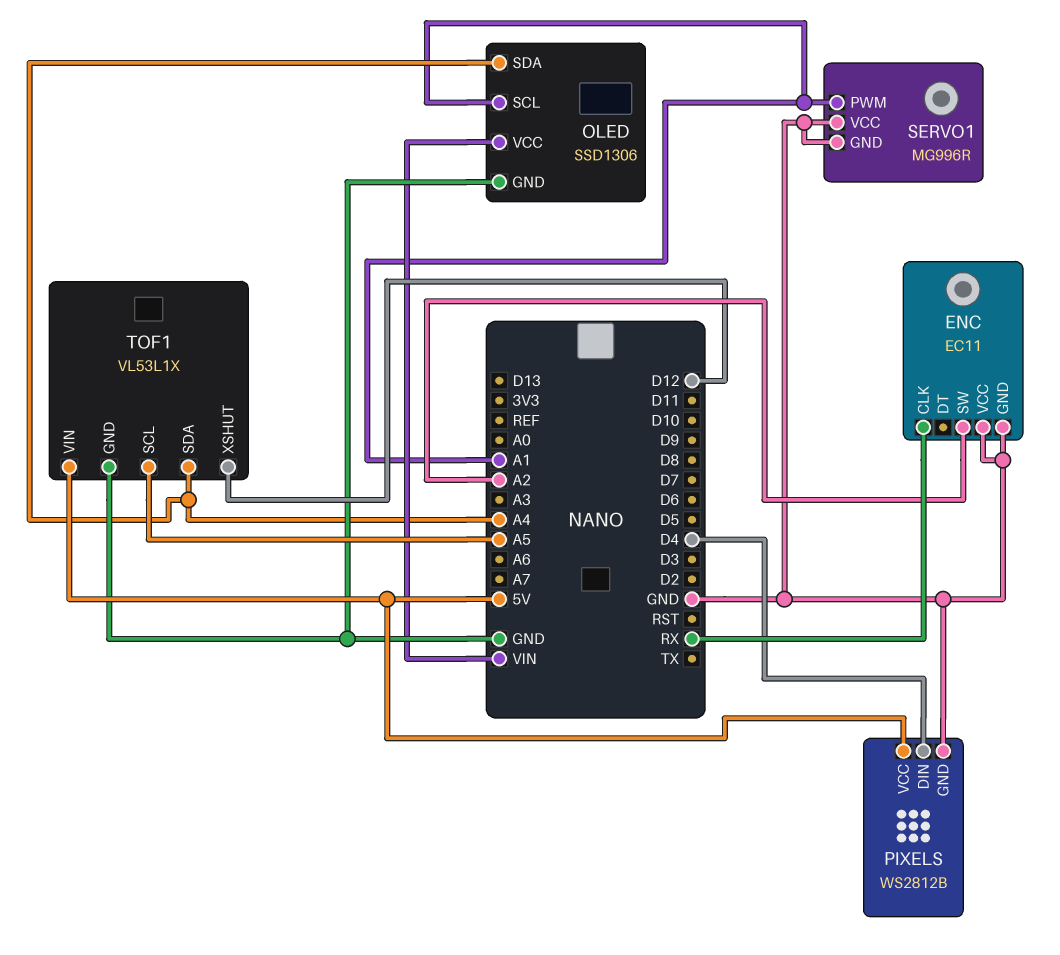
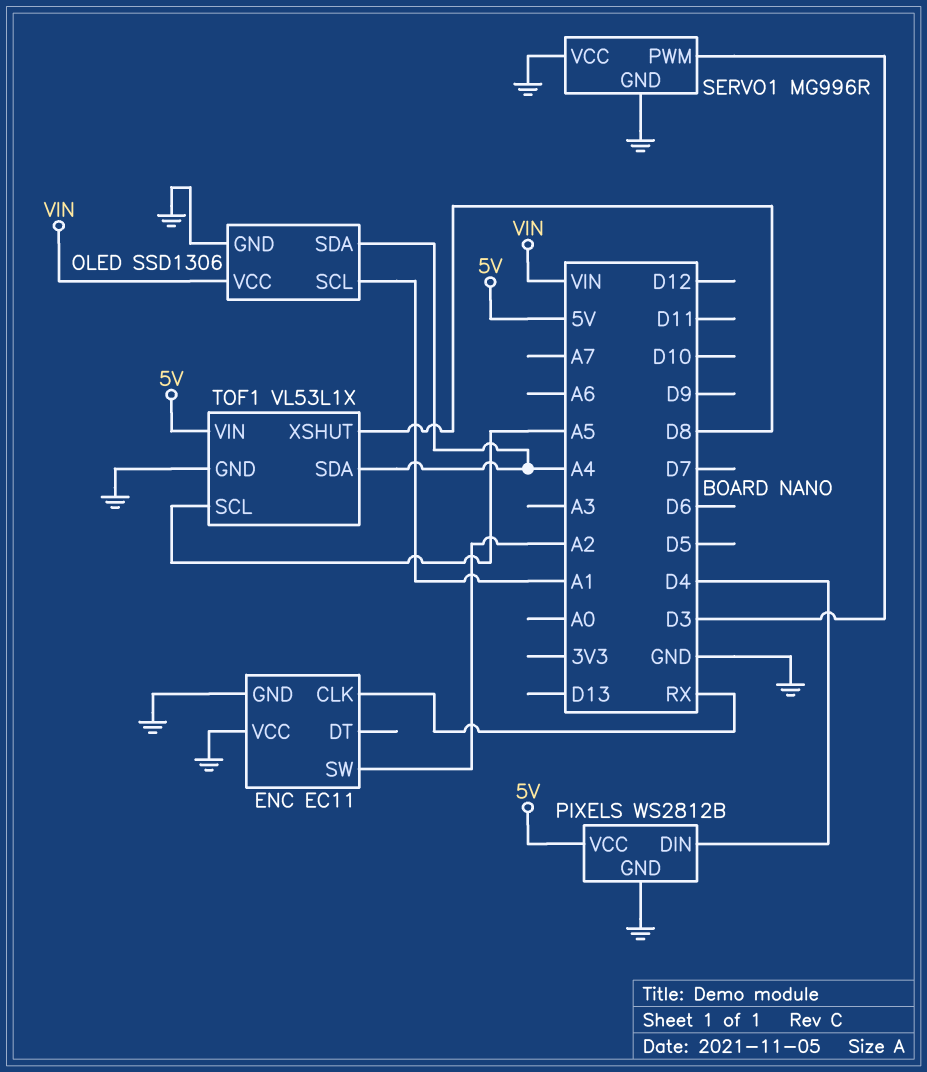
SERVO1 pin PWM: A1 -> D3
TOF1 pin XSHUT: D12 -> D8

